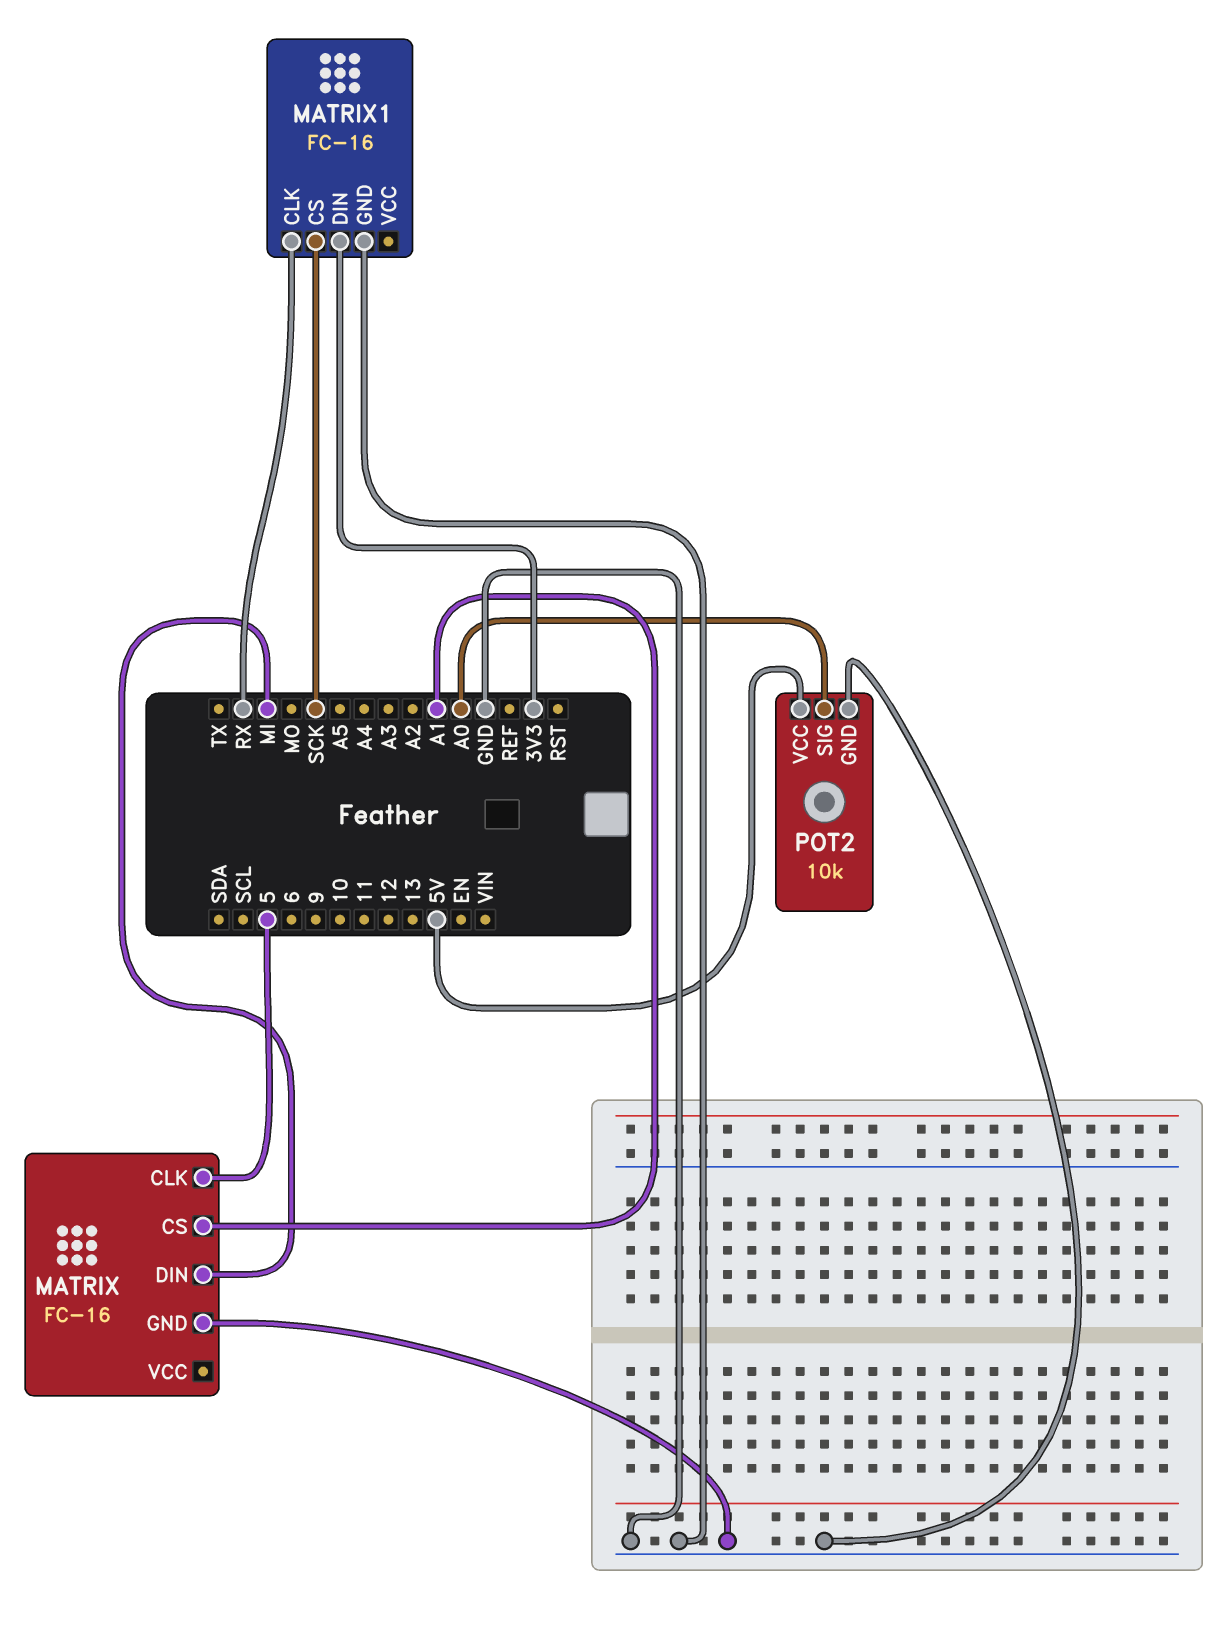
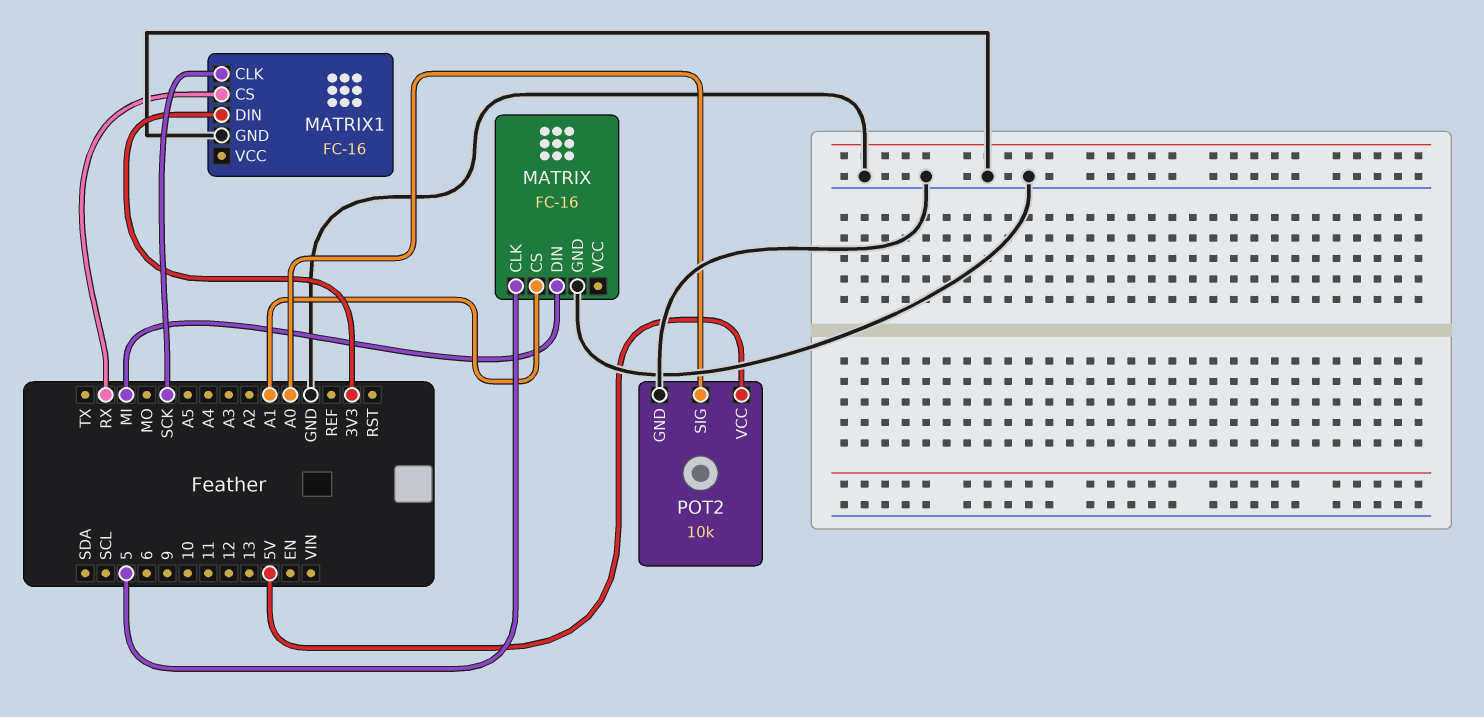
MATRIX1 pin CLK: RX -> SCK
MATRIX1 pin CS: SCK -> RX

